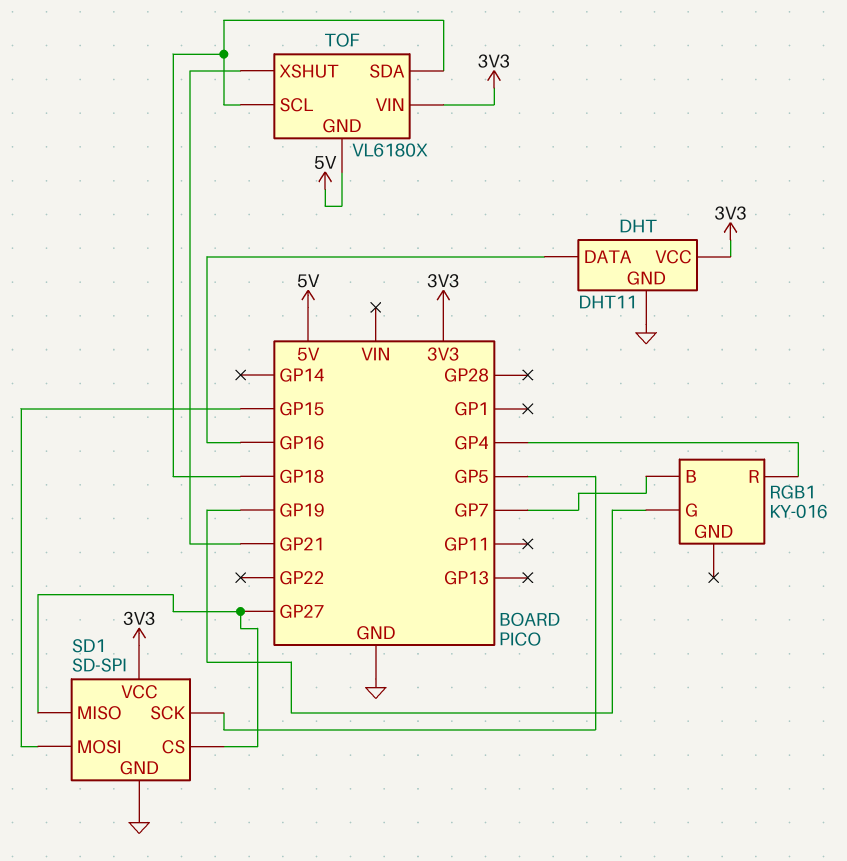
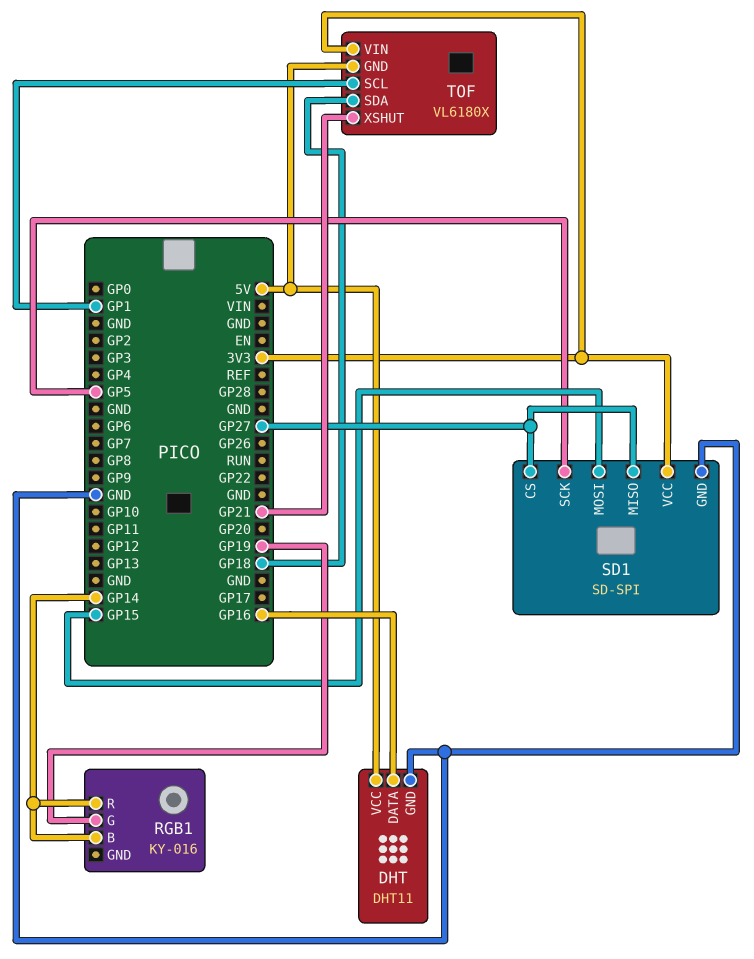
DHT pin VCC: 3V3 -> 5V
RGB1 pin B: GP7 -> GP14
RGB1 pin R: GP4 -> GP14
TOF pin SCL: GP18 -> GP1

